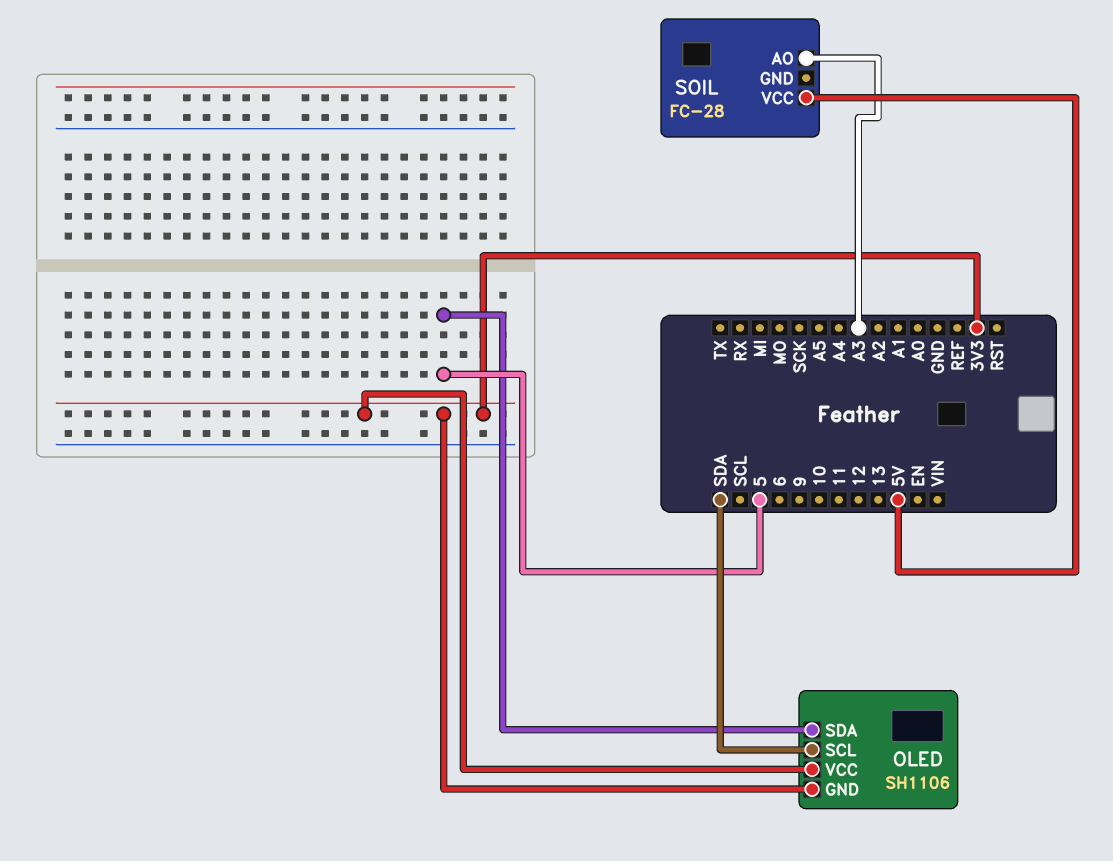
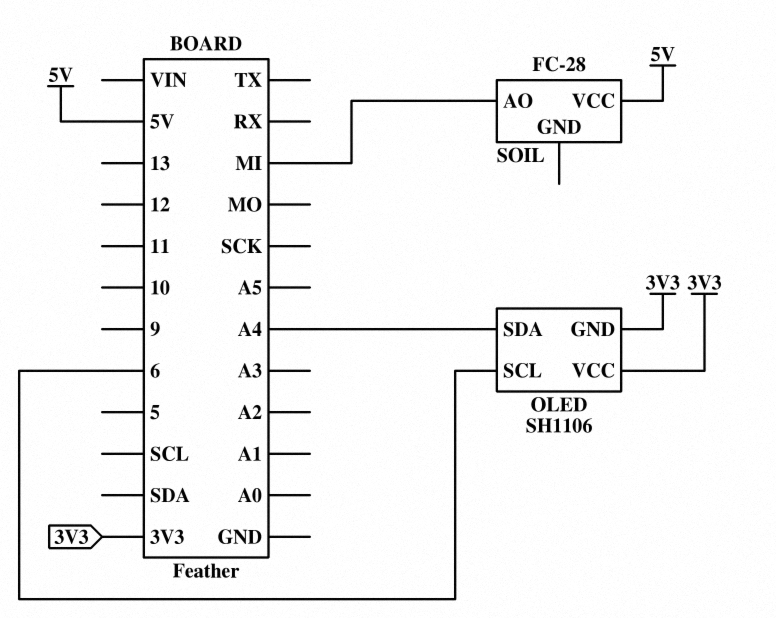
OLED pin SCL: SDA -> 6
OLED pin SDA: 5 -> A4
SOIL pin AO: A3 -> MI

